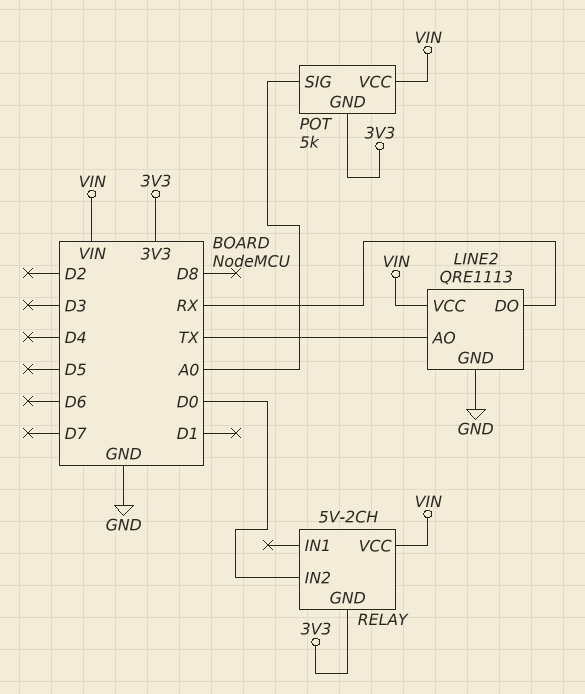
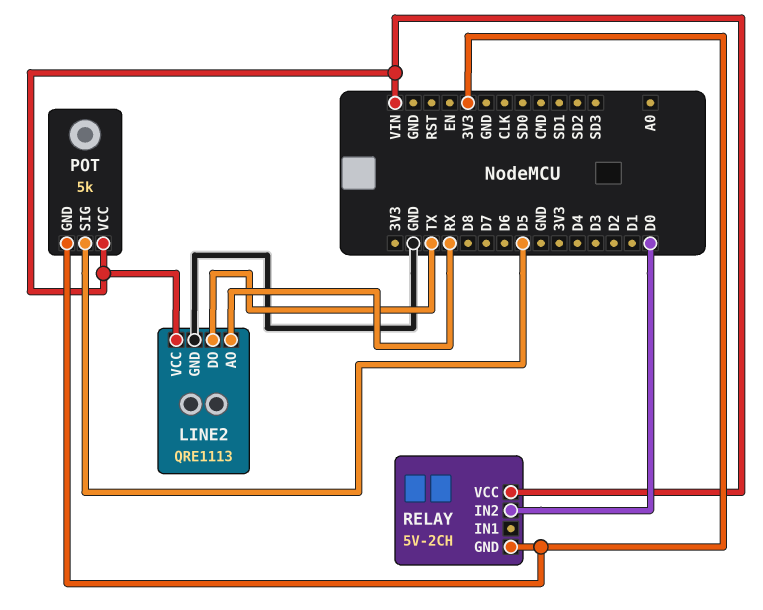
LINE2 pin AO: TX -> RX
LINE2 pin DO: RX -> TX
POT pin SIG: A0 -> D5

